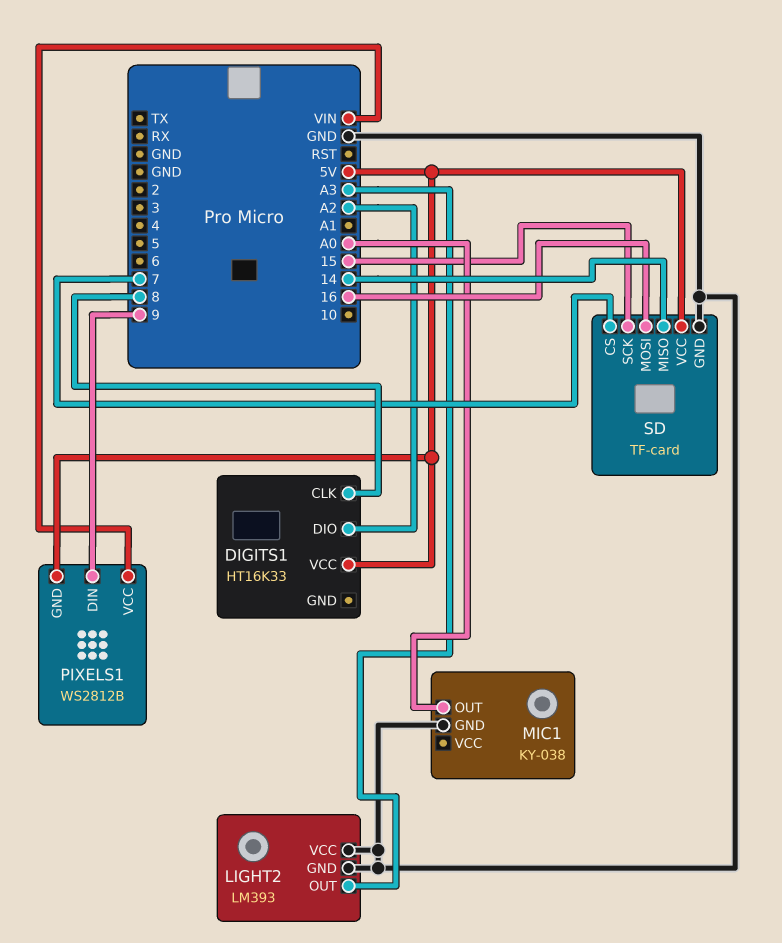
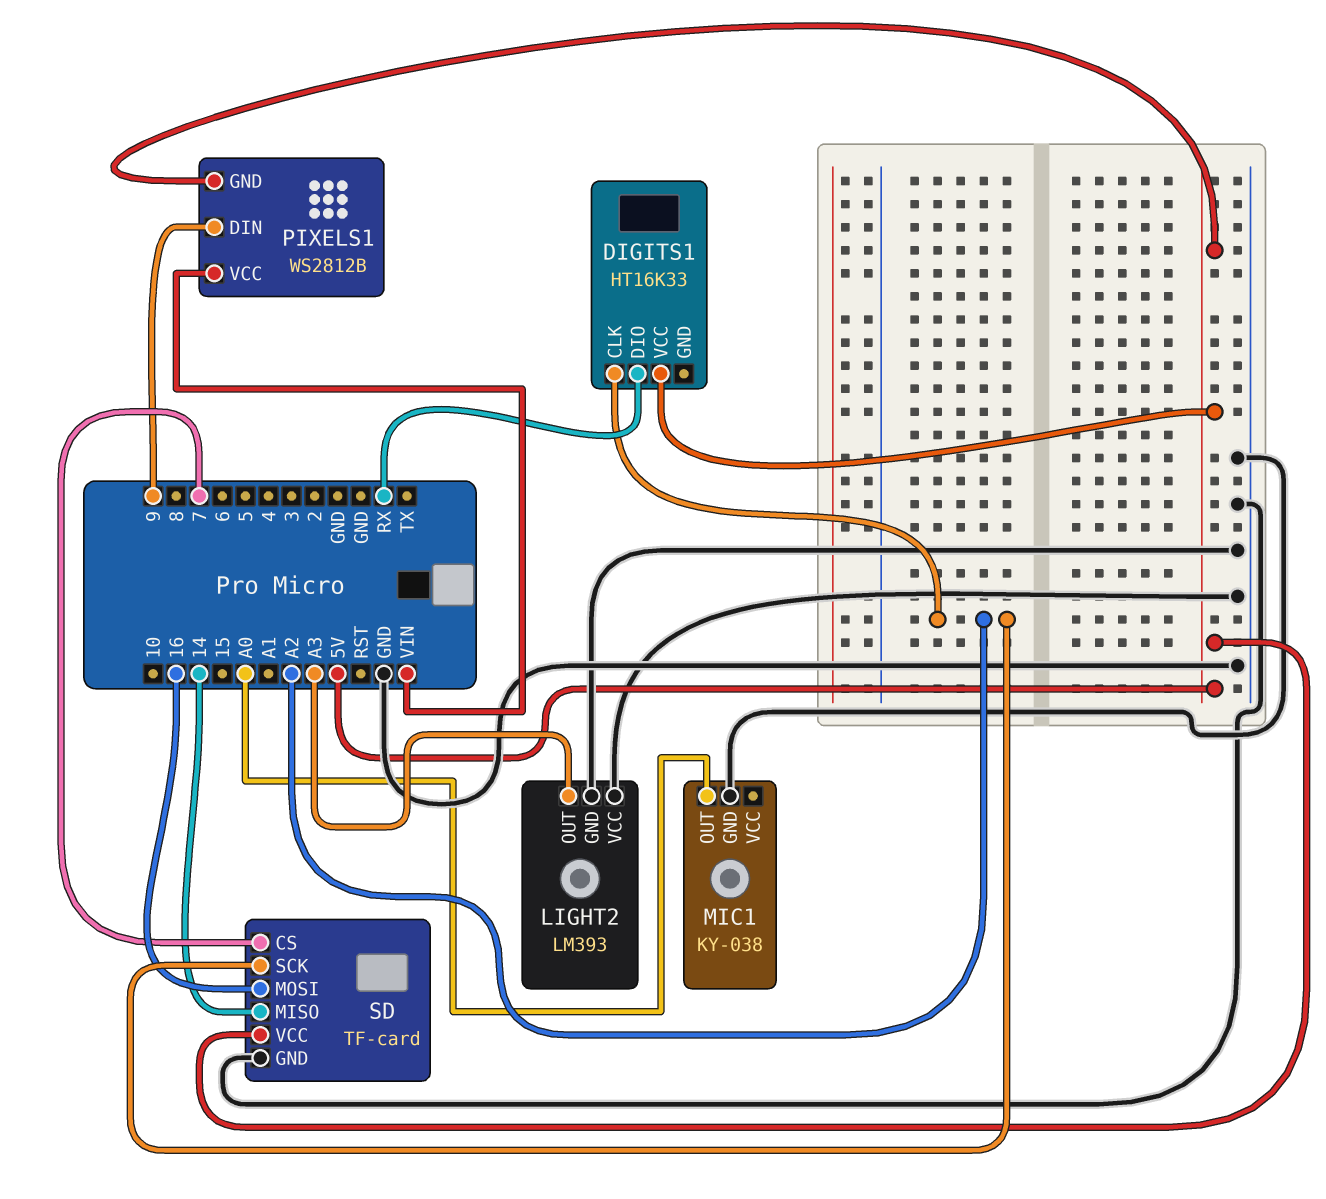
DIGITS1 pin CLK: 8 -> A2
DIGITS1 pin DIO: A2 -> RX
SD pin SCK: 15 -> A2

